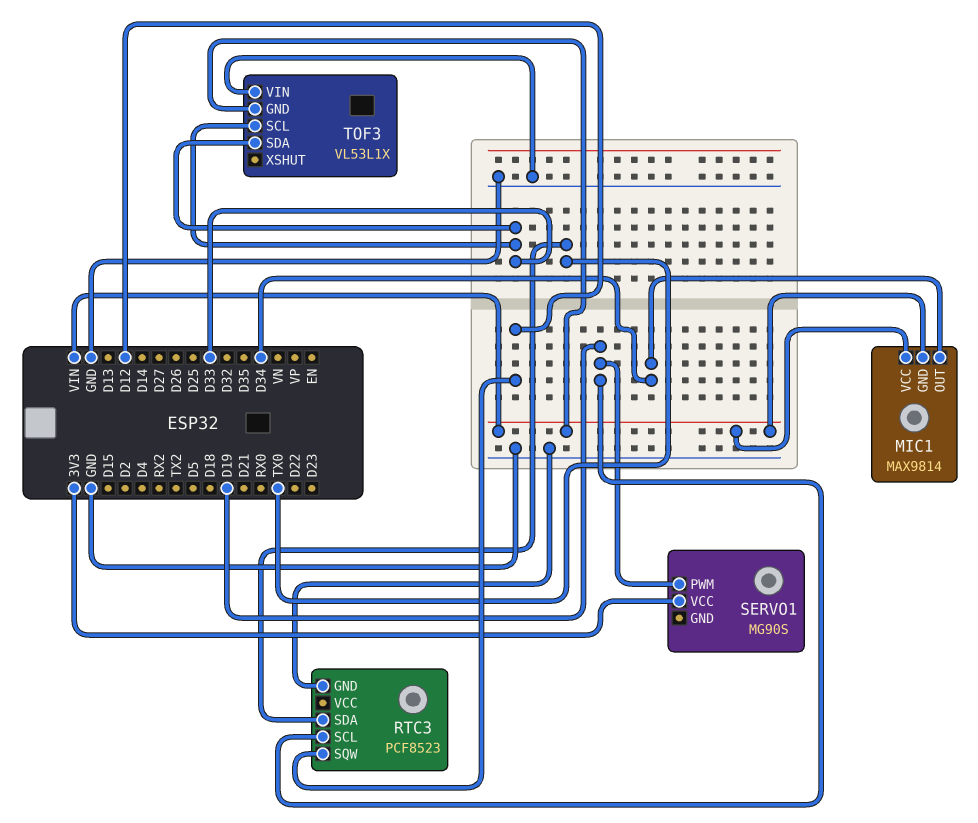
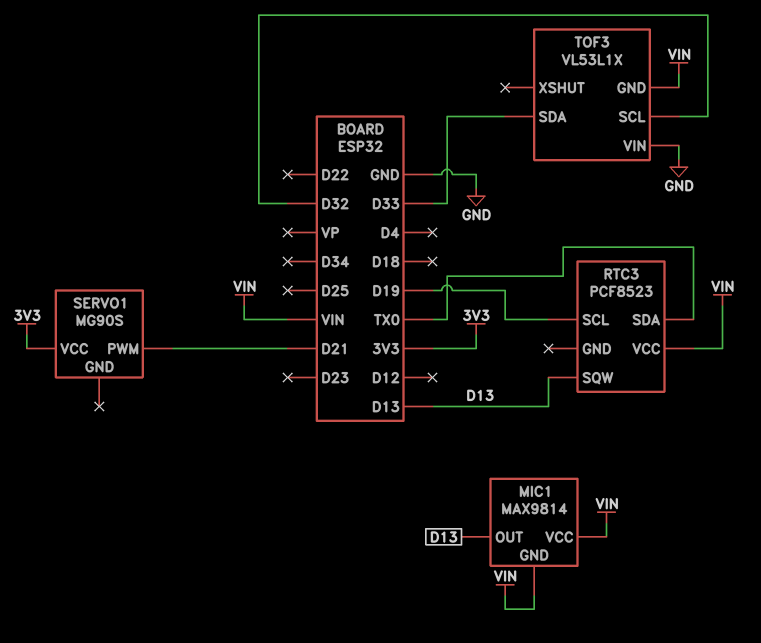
MIC1 pin OUT: D34 -> D13
RTC3 pin GND: GND -> none
RTC3 pin SQW: D12 -> D13
RTC3 pin VCC: none -> VIN
SERVO1 pin PWM: D19 -> D21
TOF3 pin SCL: D33 -> D32

